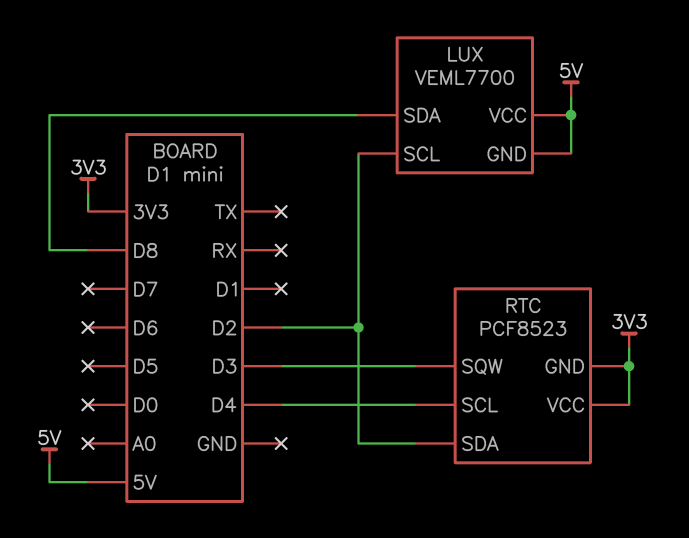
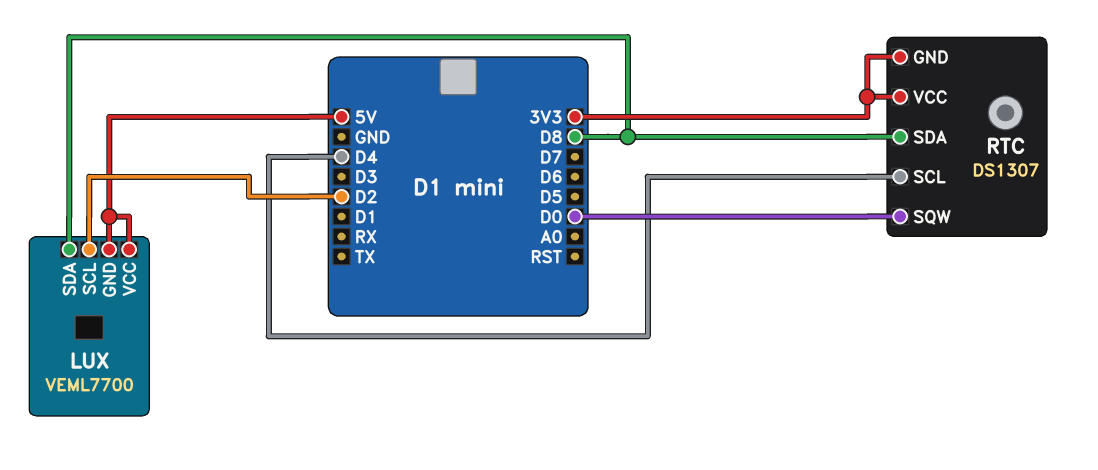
RTC: PCF8523 -> DS1307
RTC pin SDA: D2 -> D8
RTC pin SQW: D3 -> D0

